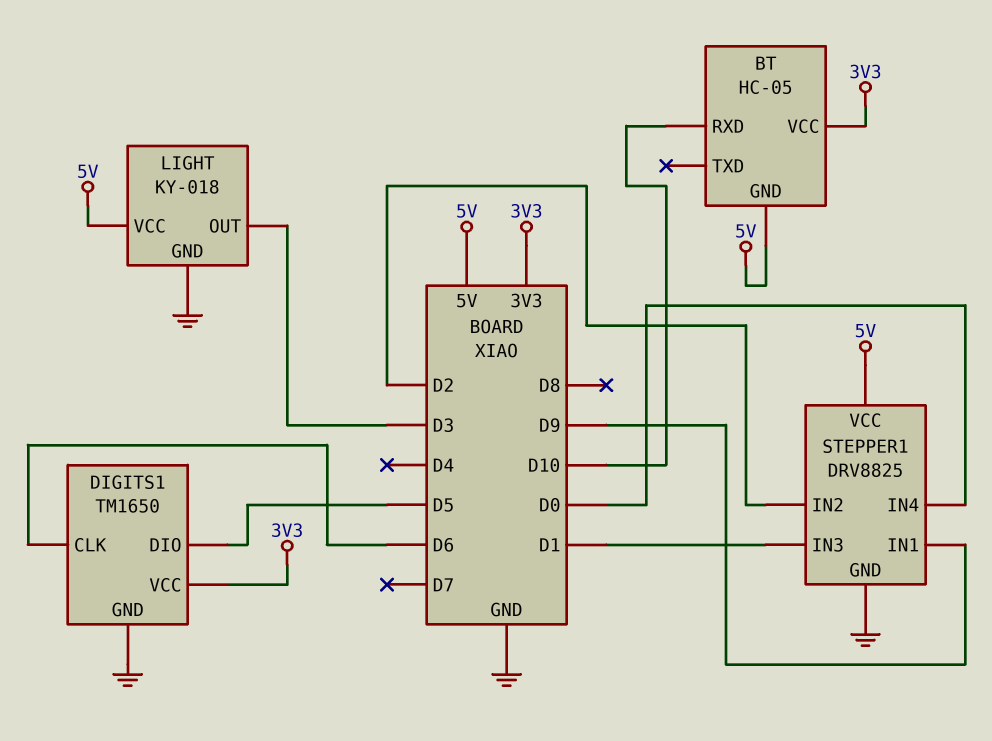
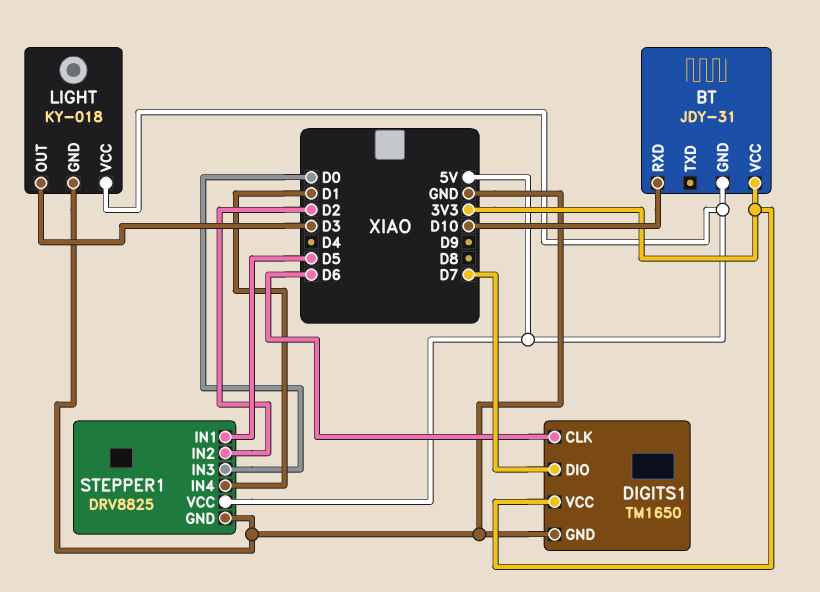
BT: HC-05 -> JDY-31
DIGITS1 pin DIO: D5 -> D7
STEPPER1 pin IN1: D9 -> D5
STEPPER1 pin IN3: D1 -> D0
STEPPER1 pin IN4: D0 -> D1

